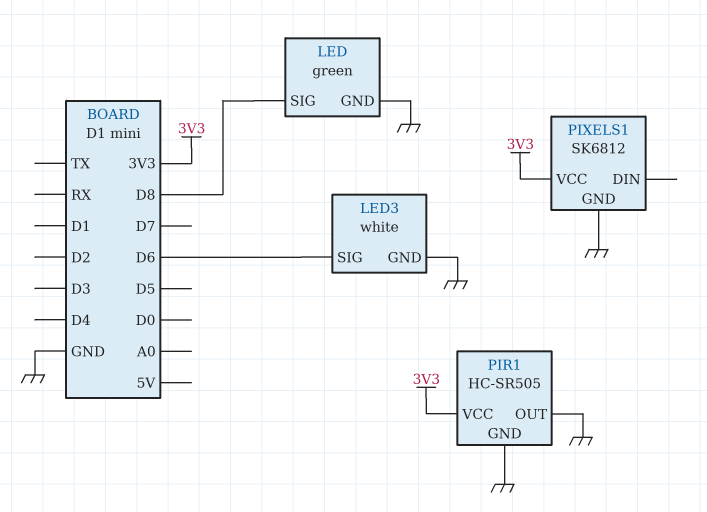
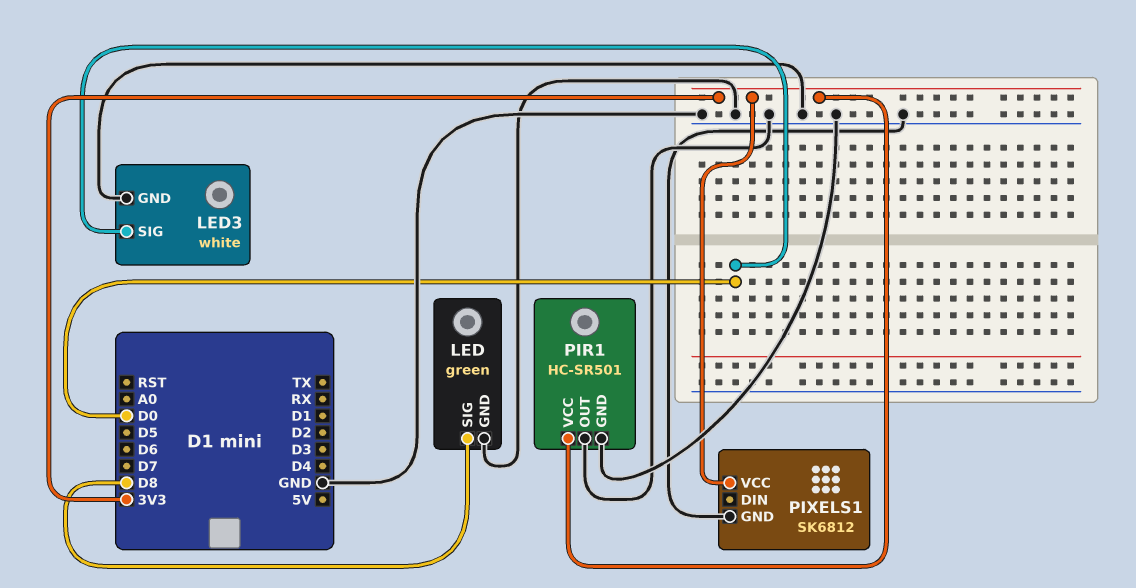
LED3 pin SIG: D6 -> D0
PIR1: HC-SR505 -> HC-SR501

